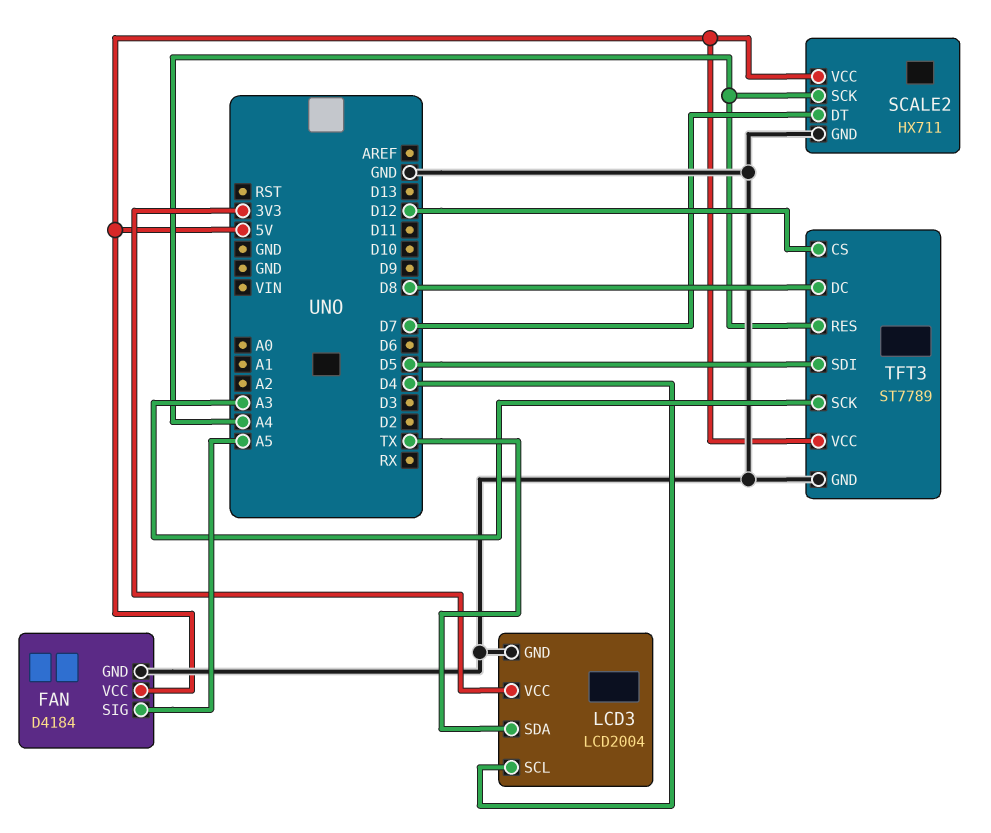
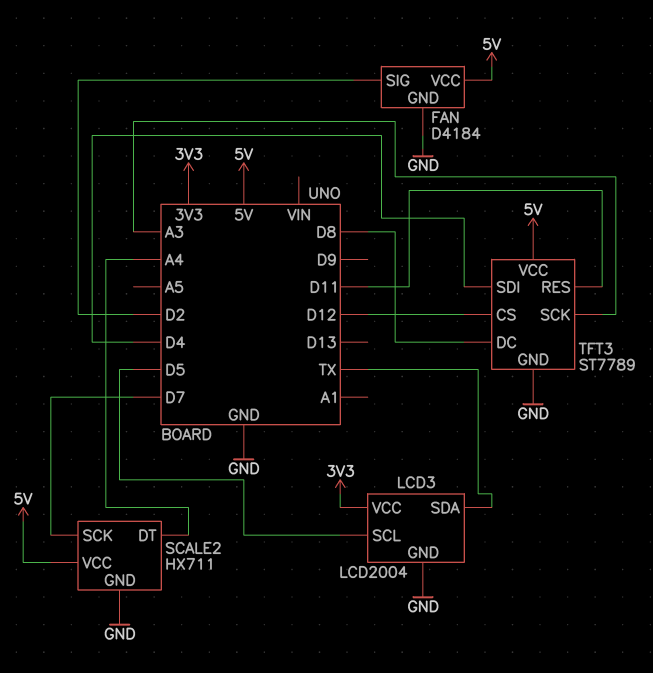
FAN pin SIG: A5 -> D2
LCD3 pin SCL: D4 -> D5
SCALE2 pin DT: D7 -> A4
SCALE2 pin SCK: A4 -> D7
TFT3 pin RES: A4 -> D11
TFT3 pin SDI: D5 -> D4

